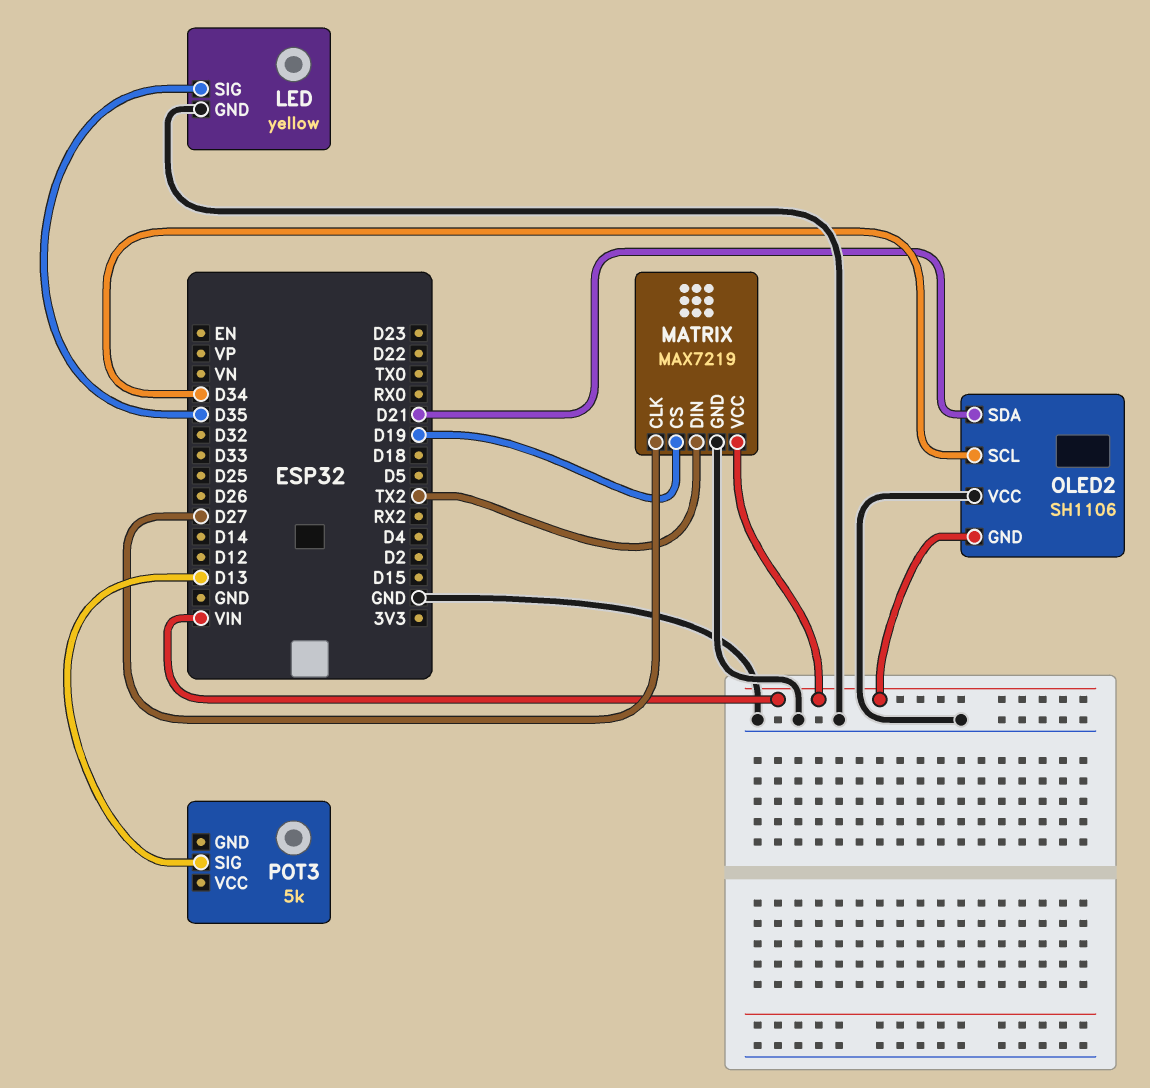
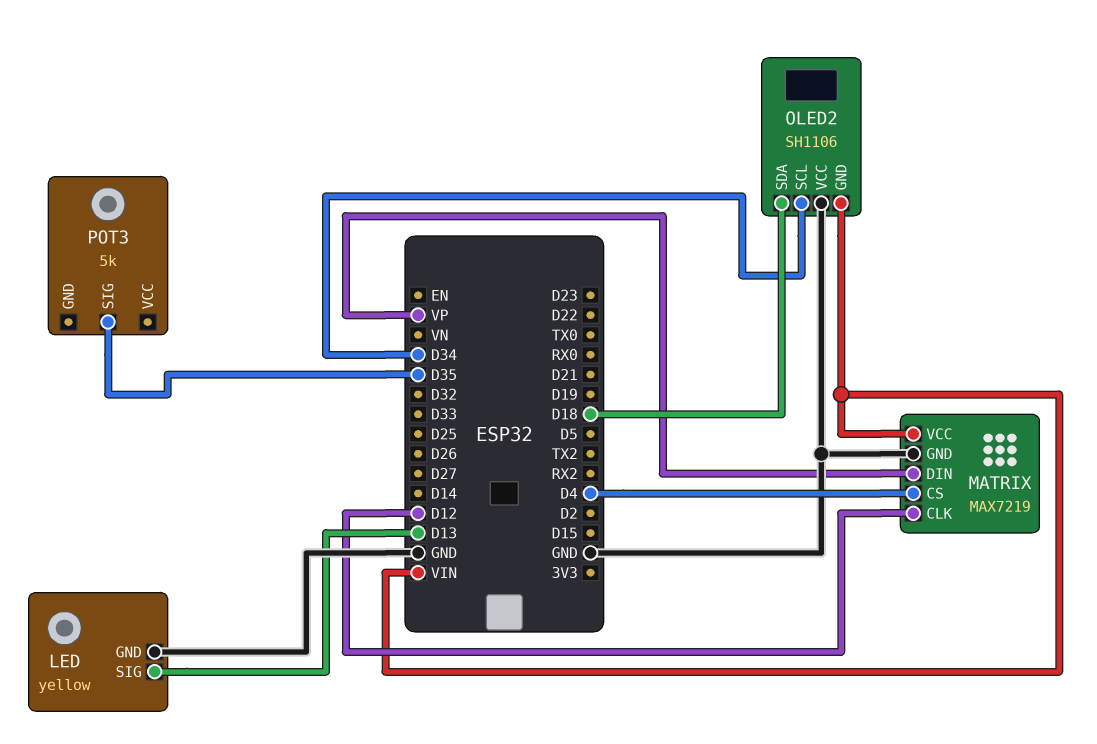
LED pin SIG: D35 -> D13
MATRIX pin CLK: D27 -> D12
MATRIX pin CS: D19 -> D4
MATRIX pin DIN: TX2 -> VP
OLED2 pin SDA: D21 -> D18
POT3 pin SIG: D13 -> D35

